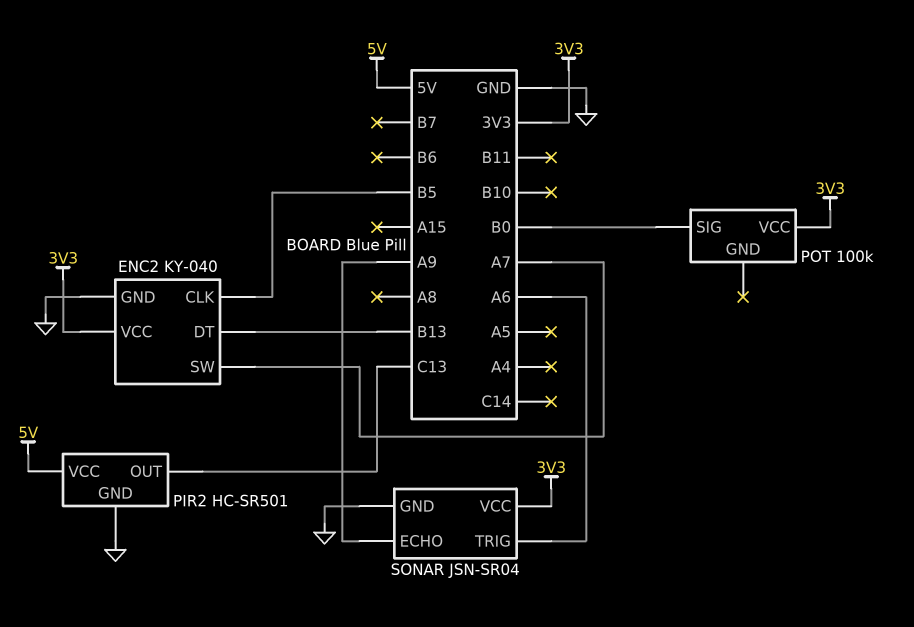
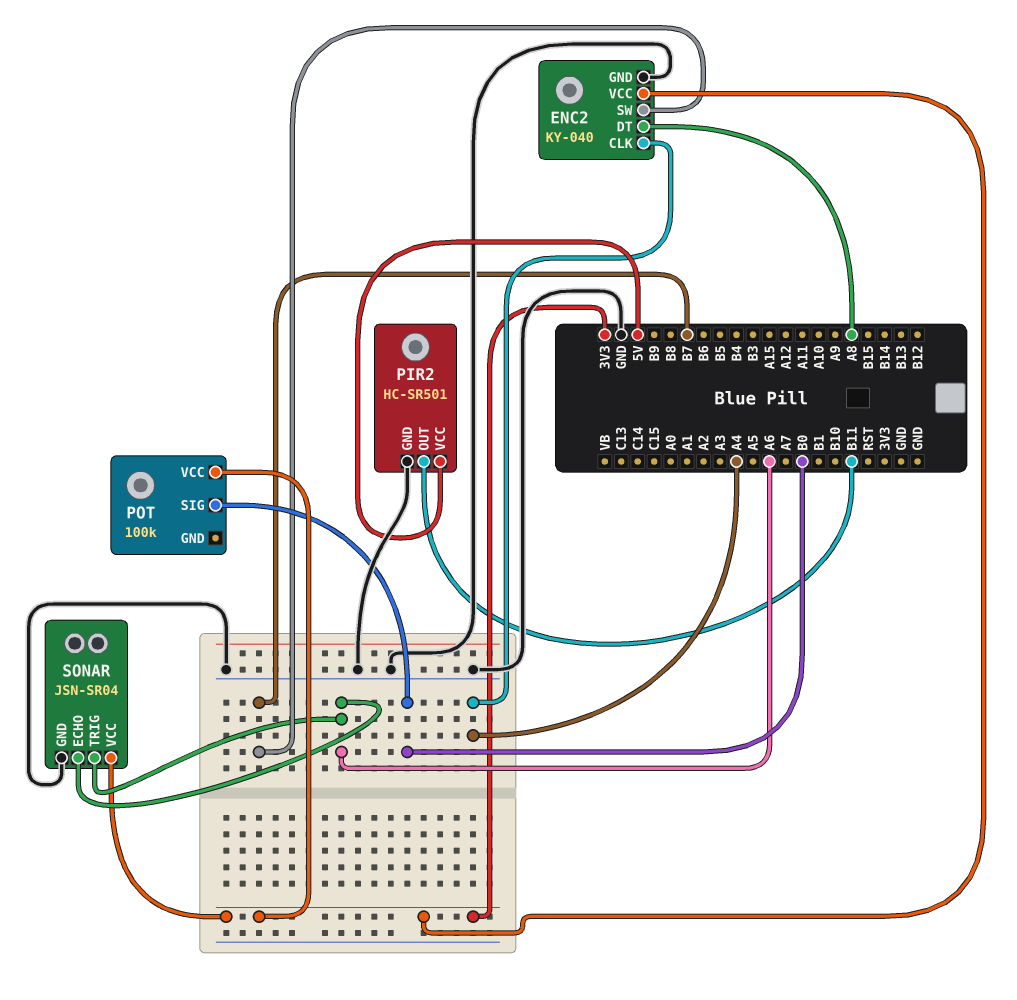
ENC2 pin CLK: B5 -> A4
ENC2 pin DT: B13 -> A8
ENC2 pin SW: A7 -> B7
PIR2 pin OUT: C13 -> B11
SONAR pin ECHO: A9 -> A6

